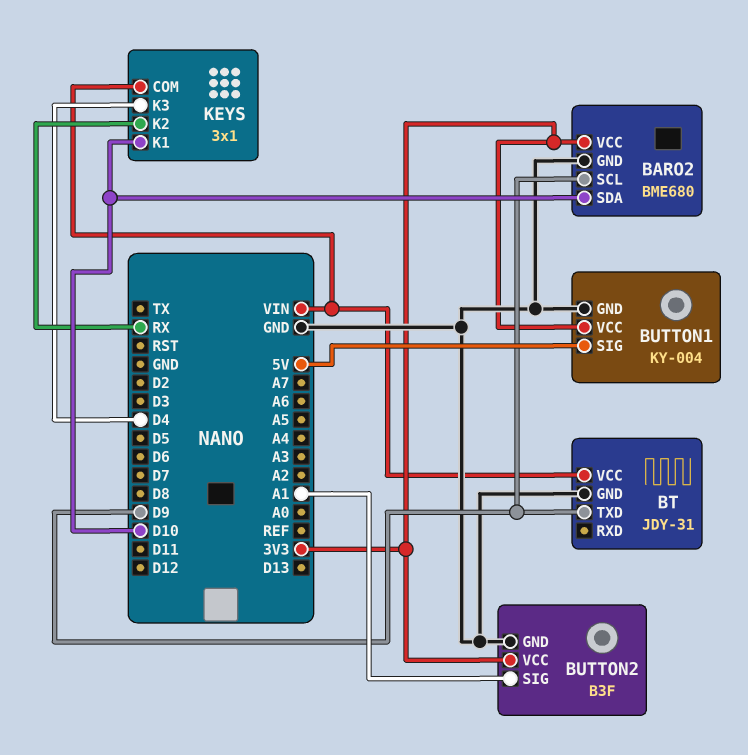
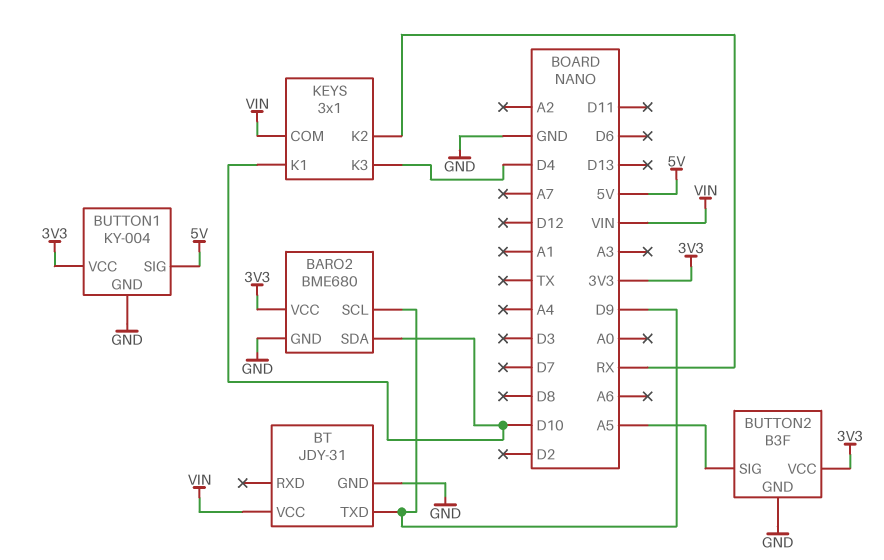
BUTTON2 pin SIG: A1 -> A5

